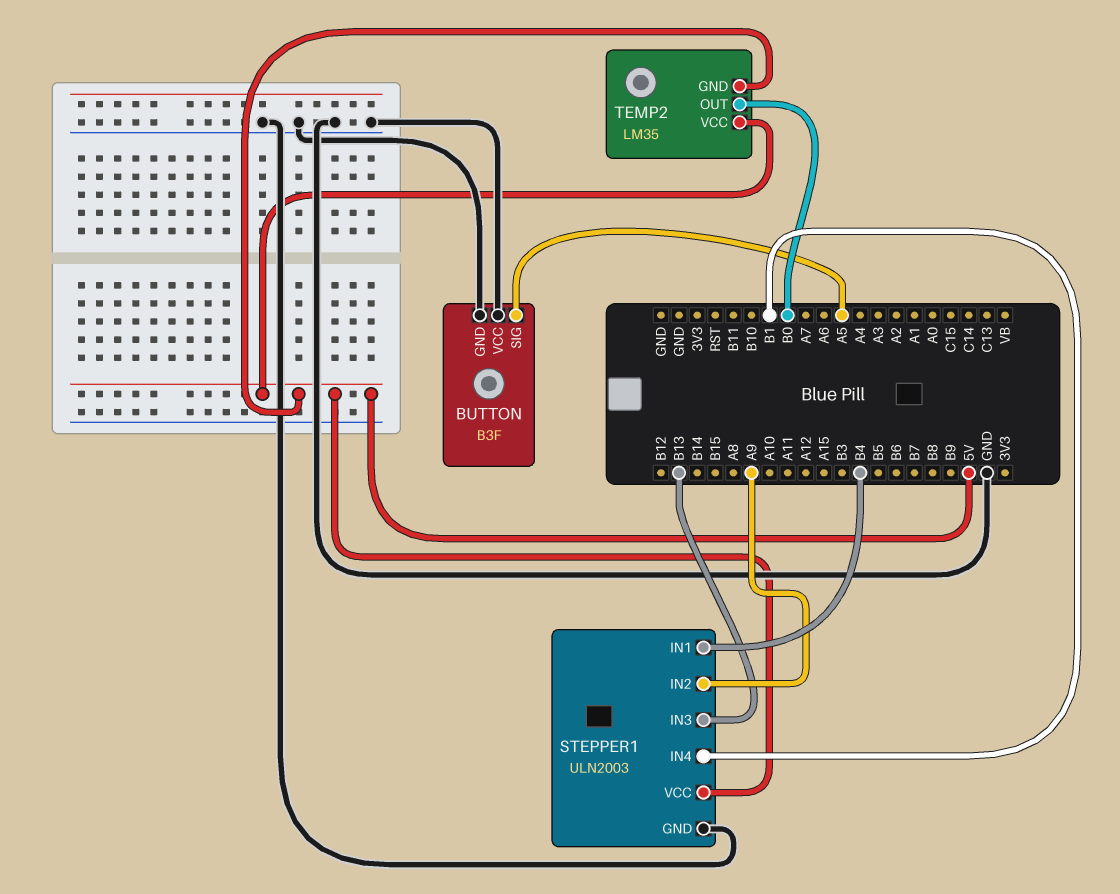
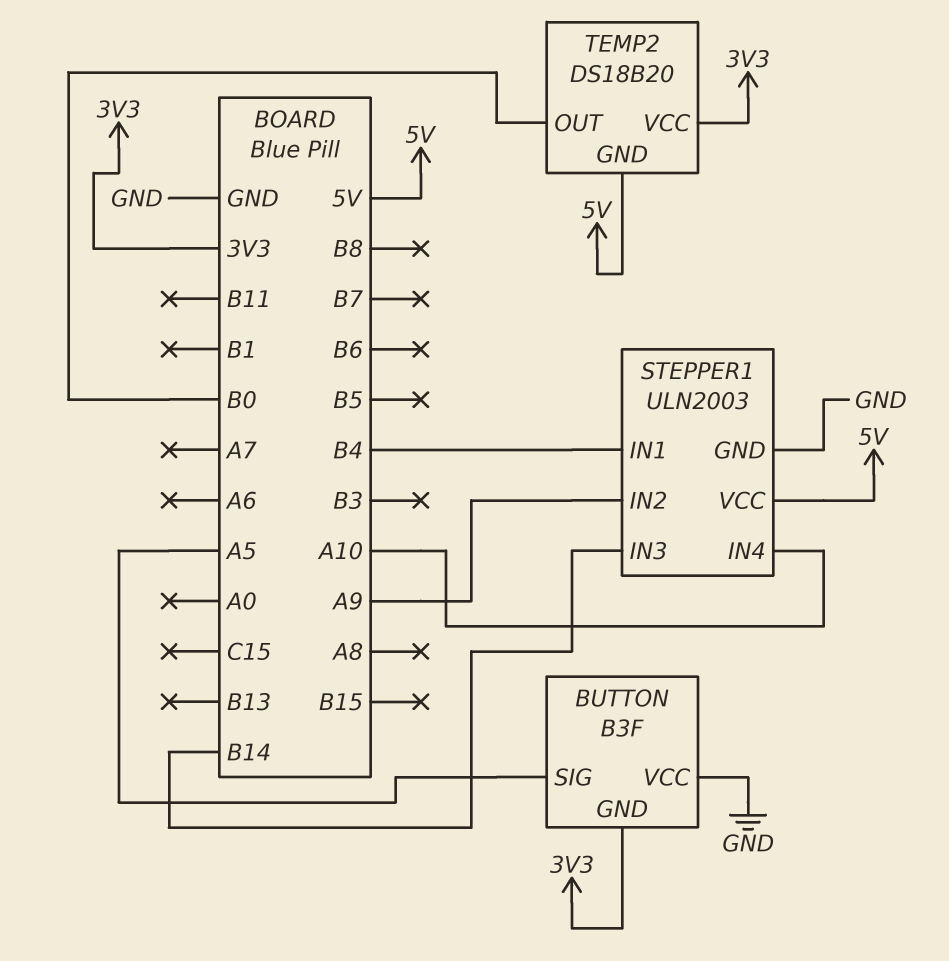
BUTTON pin GND: GND -> 3V3
STEPPER1 pin IN3: B13 -> B14
STEPPER1 pin IN4: B1 -> A10
TEMP2: LM35 -> DS18B20
TEMP2 pin VCC: 5V -> 3V3

